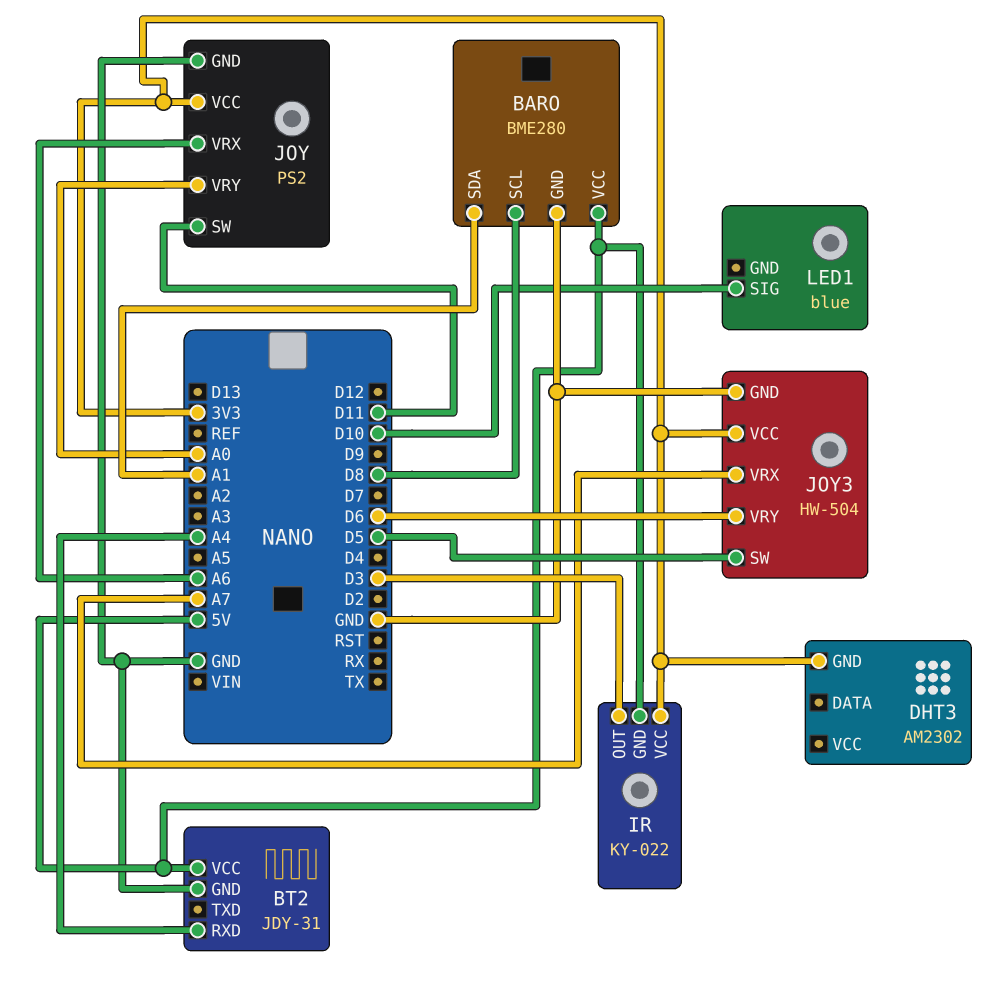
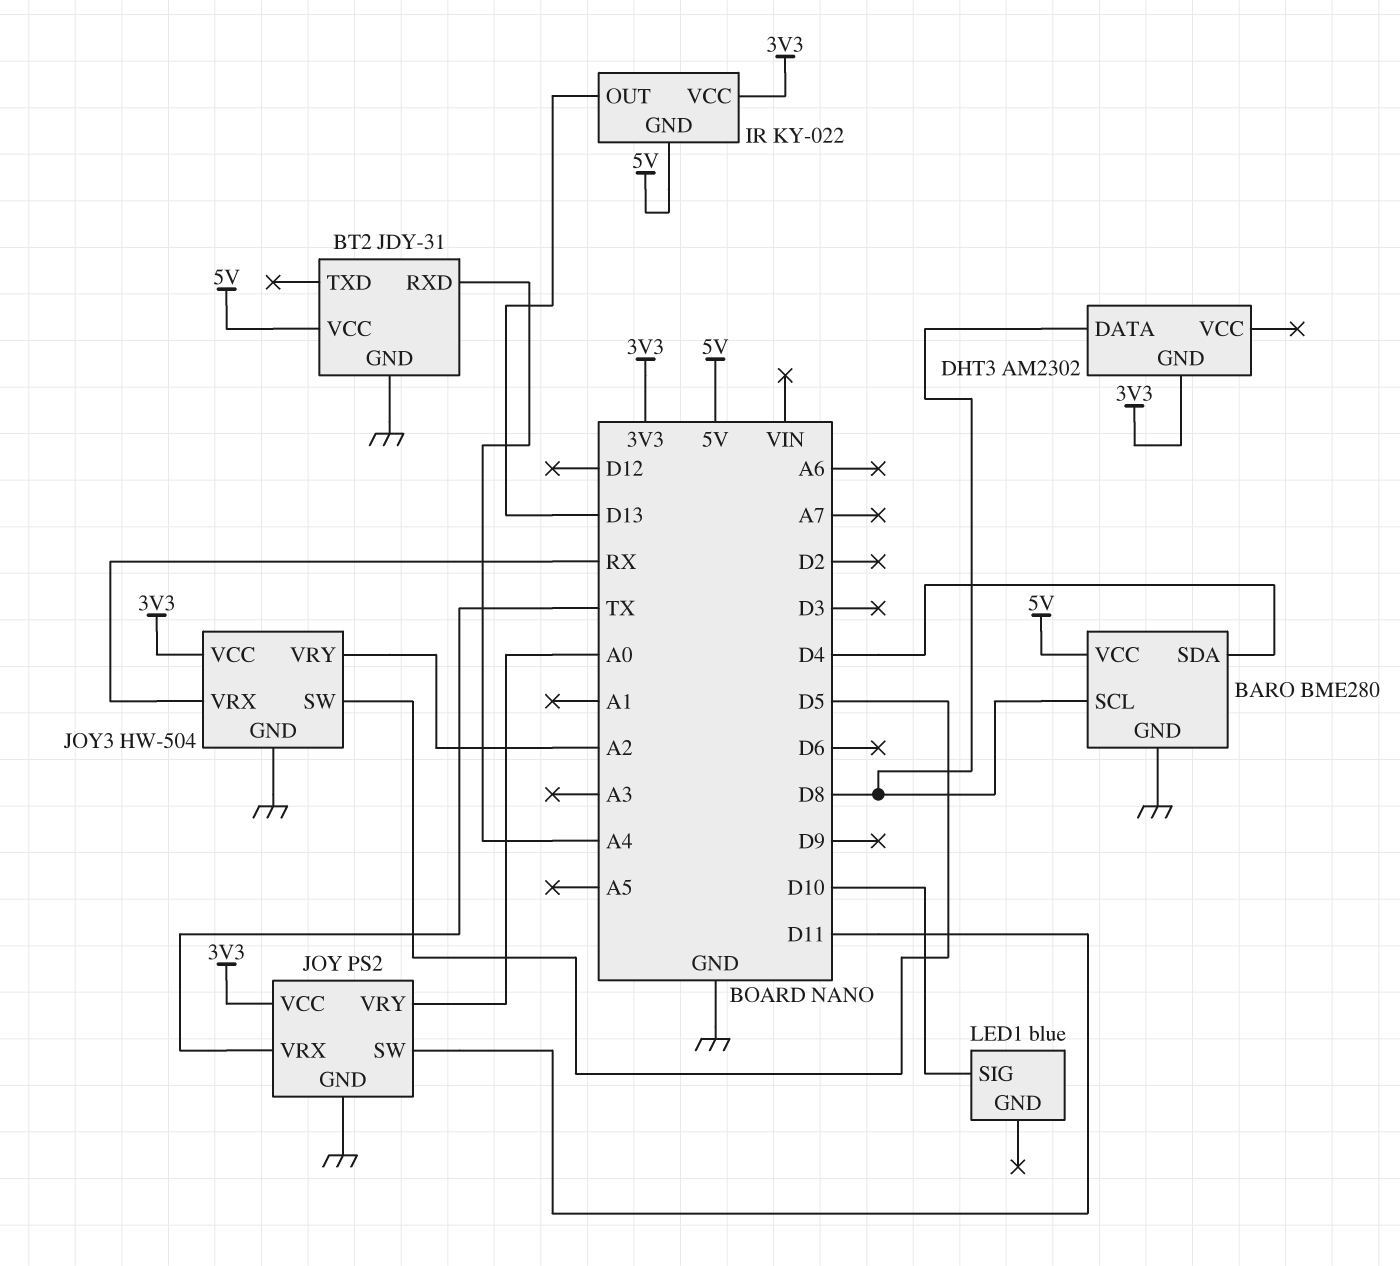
BARO pin SDA: A1 -> D4
DHT3 pin DATA: none -> D8
IR pin OUT: D3 -> D13
JOY pin VRX: A6 -> TX
JOY3 pin VRX: A7 -> RX
JOY3 pin VRY: D6 -> A2

